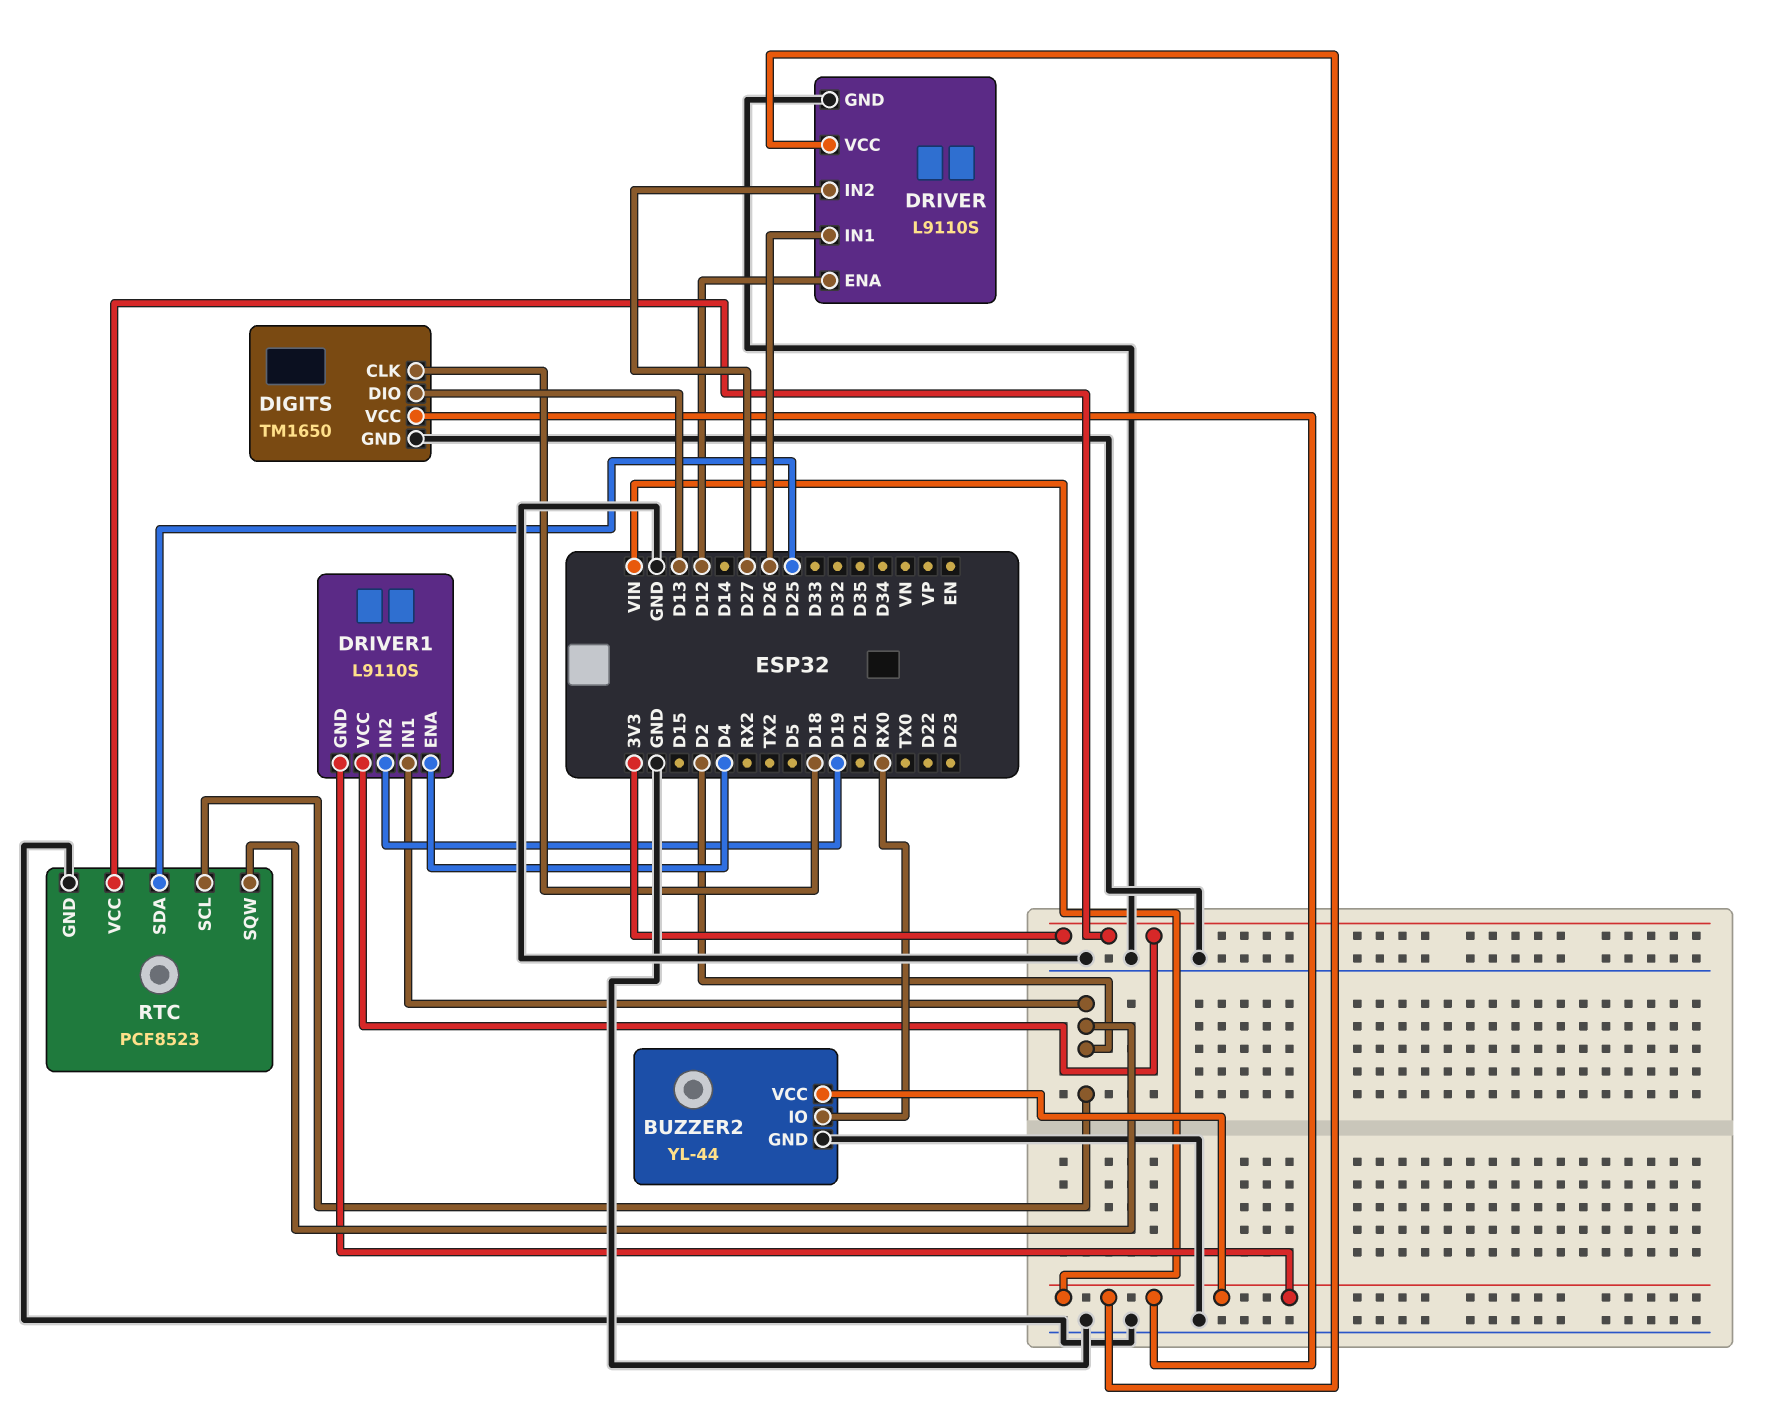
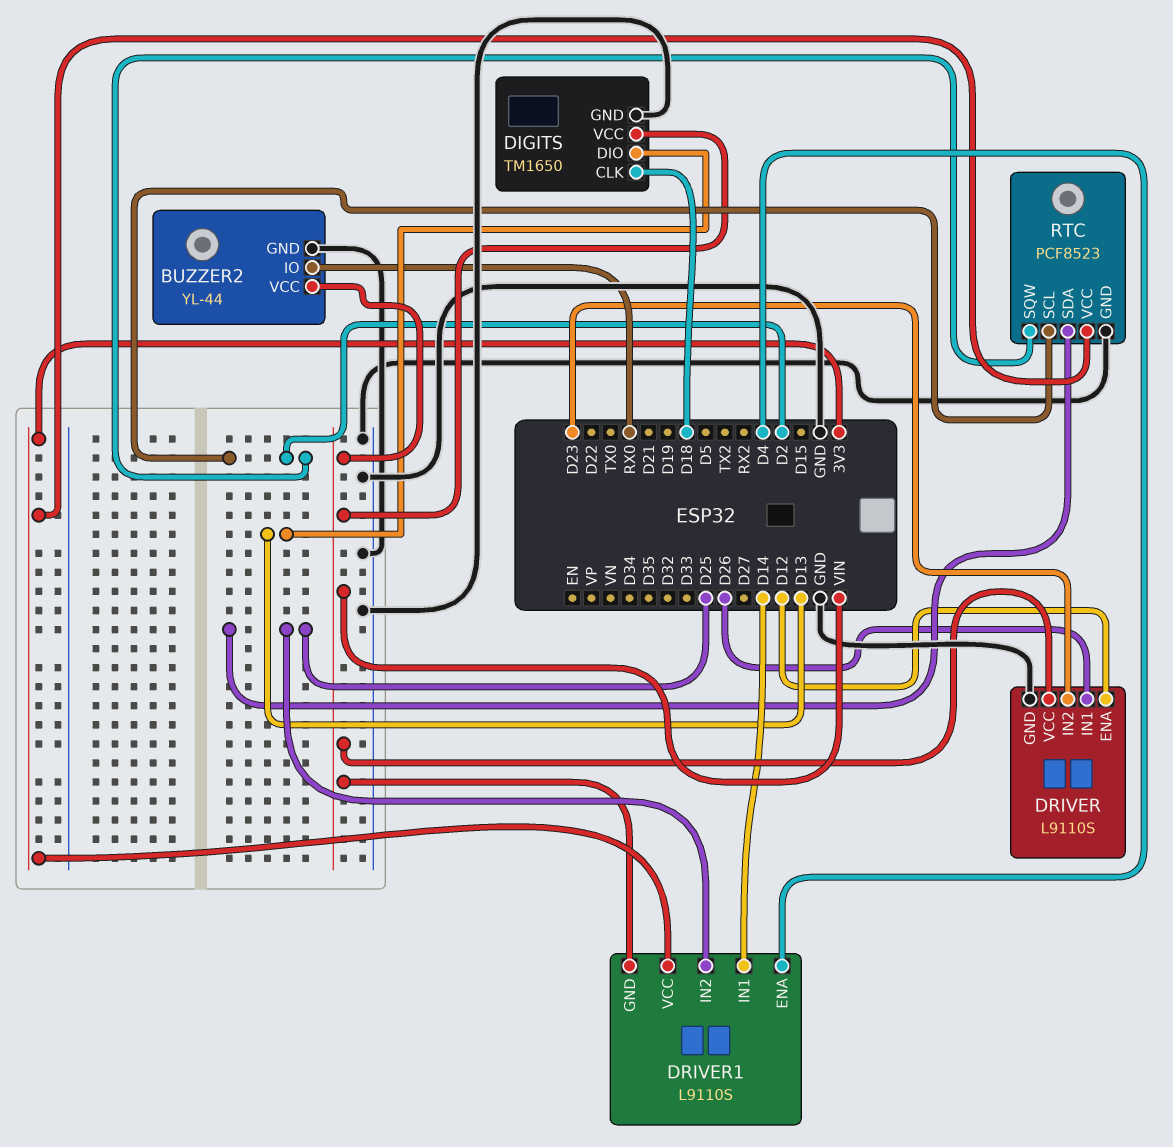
DRIVER pin IN2: D27 -> D23
DRIVER1 pin IN1: D2 -> D14
DRIVER1 pin IN2: D19 -> D25

